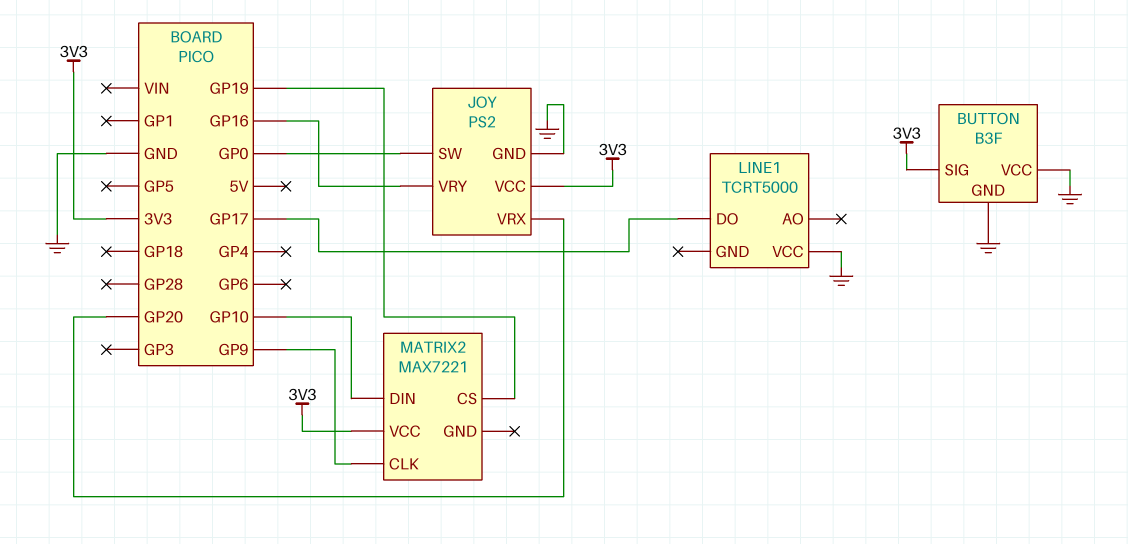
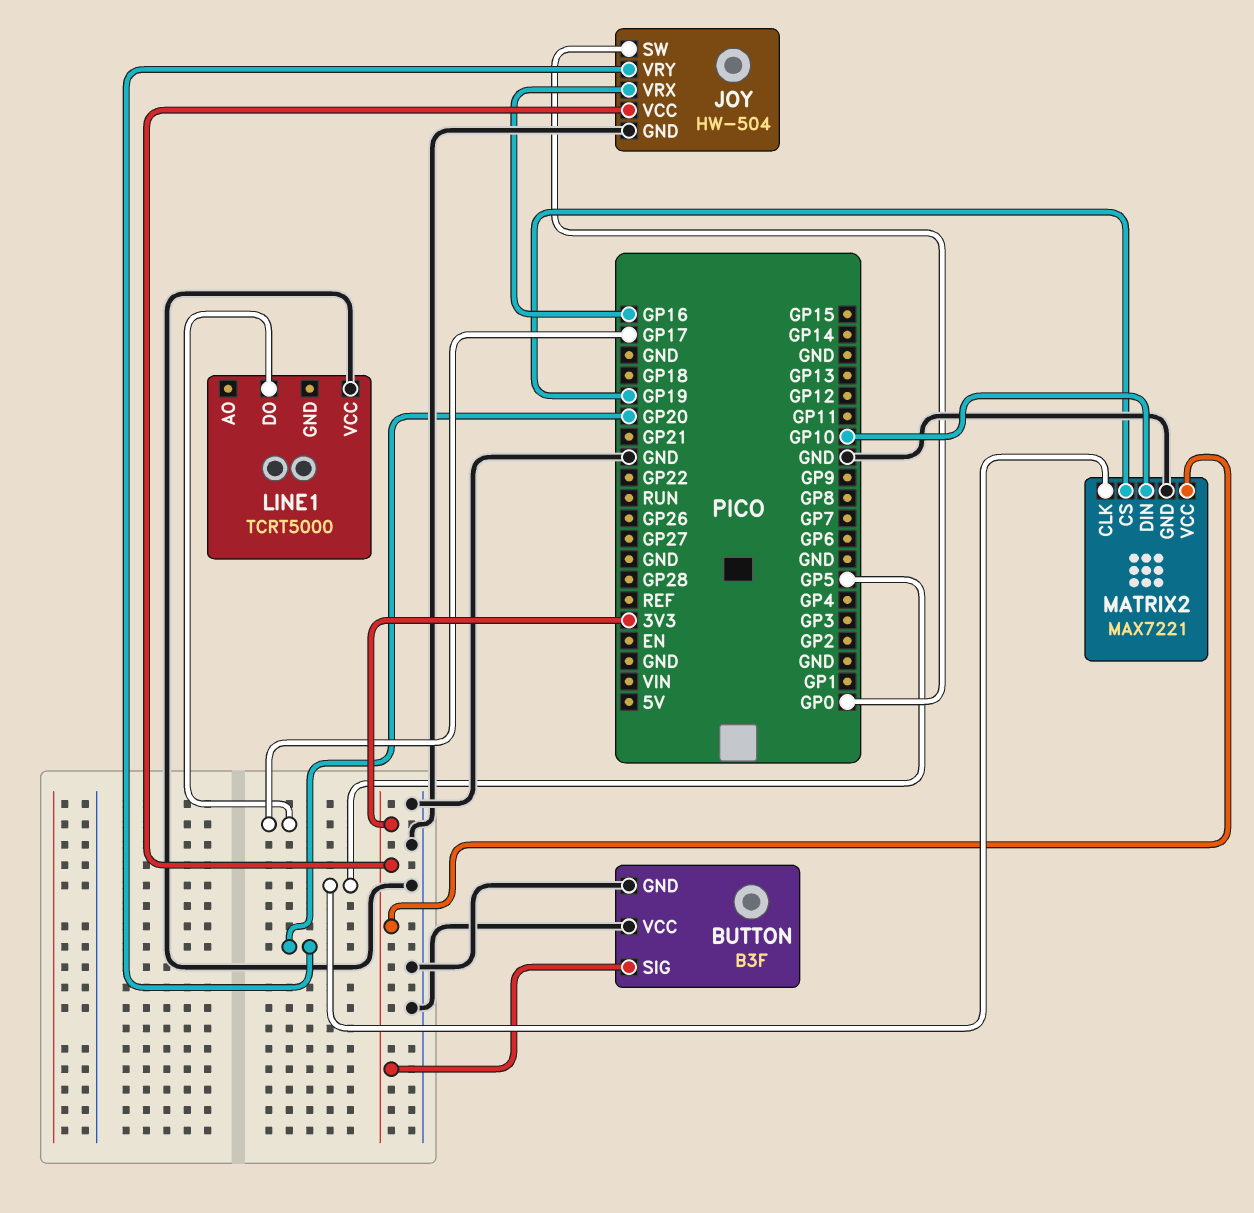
JOY: PS2 -> HW-504
JOY pin VRX: GP20 -> GP16
JOY pin VRY: GP16 -> GP20
MATRIX2 pin CLK: GP9 -> GP5
MATRIX2 pin GND: none -> GND

